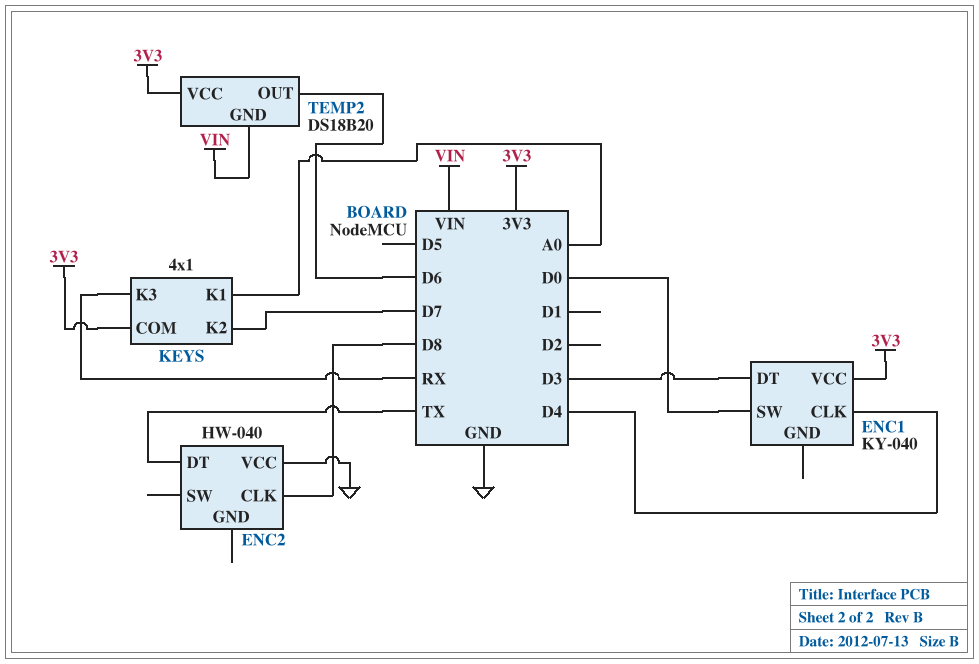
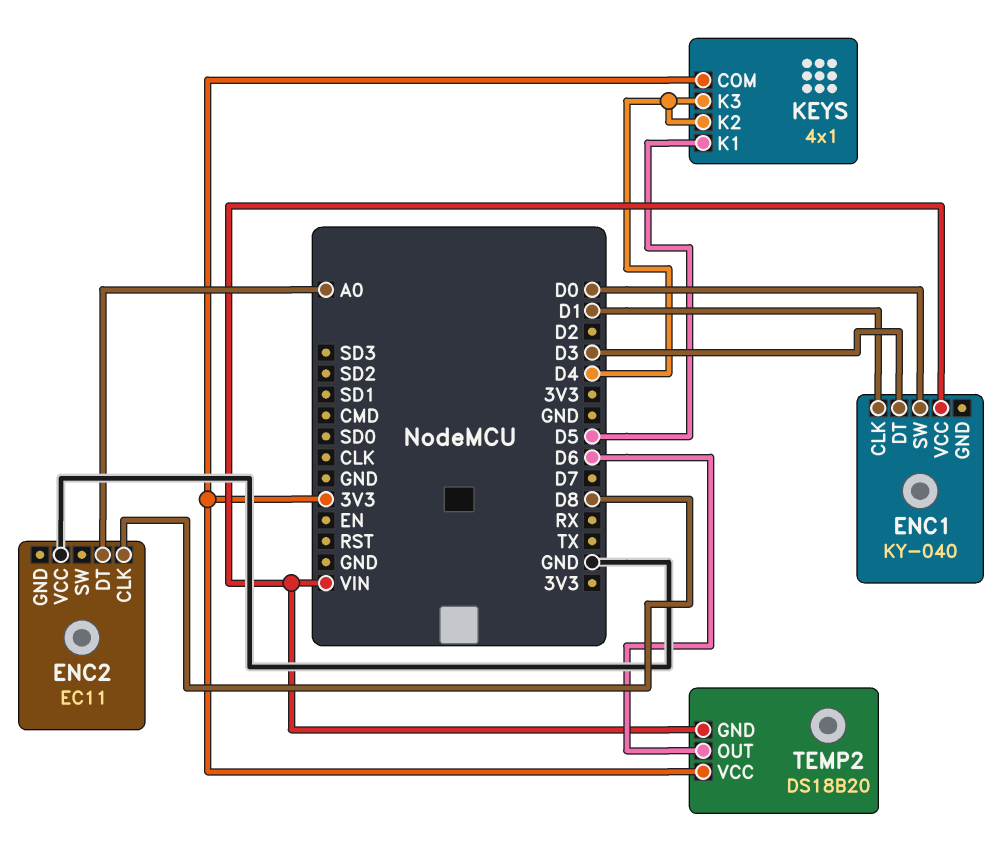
ENC1 pin CLK: D4 -> D1
ENC1 pin VCC: 3V3 -> VIN
ENC2: HW-040 -> EC11
ENC2 pin DT: TX -> A0
KEYS pin K1: A0 -> D5
KEYS pin K2: D7 -> D4
KEYS pin K3: RX -> D4

